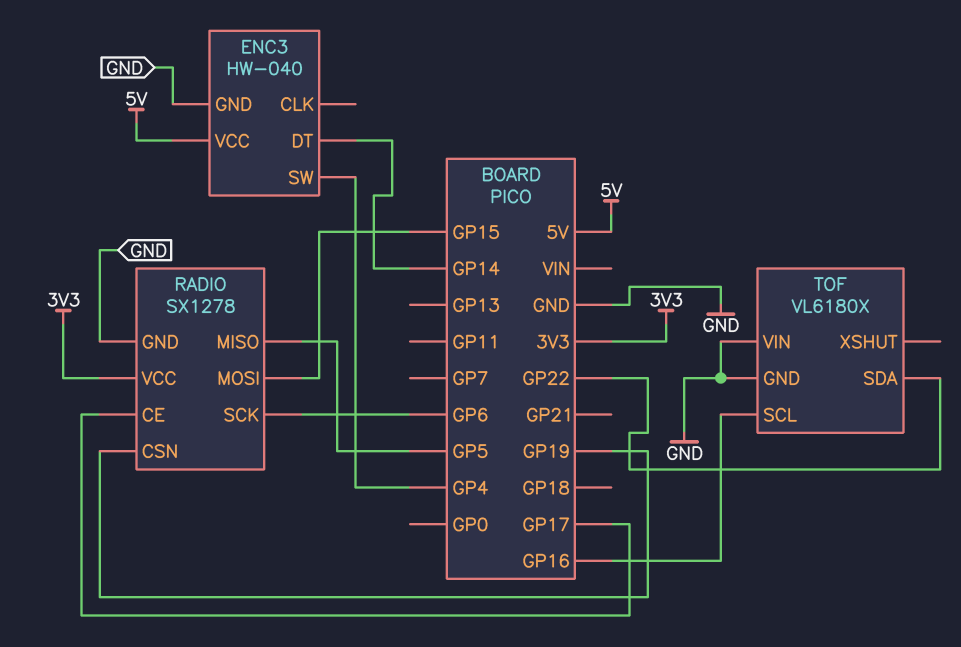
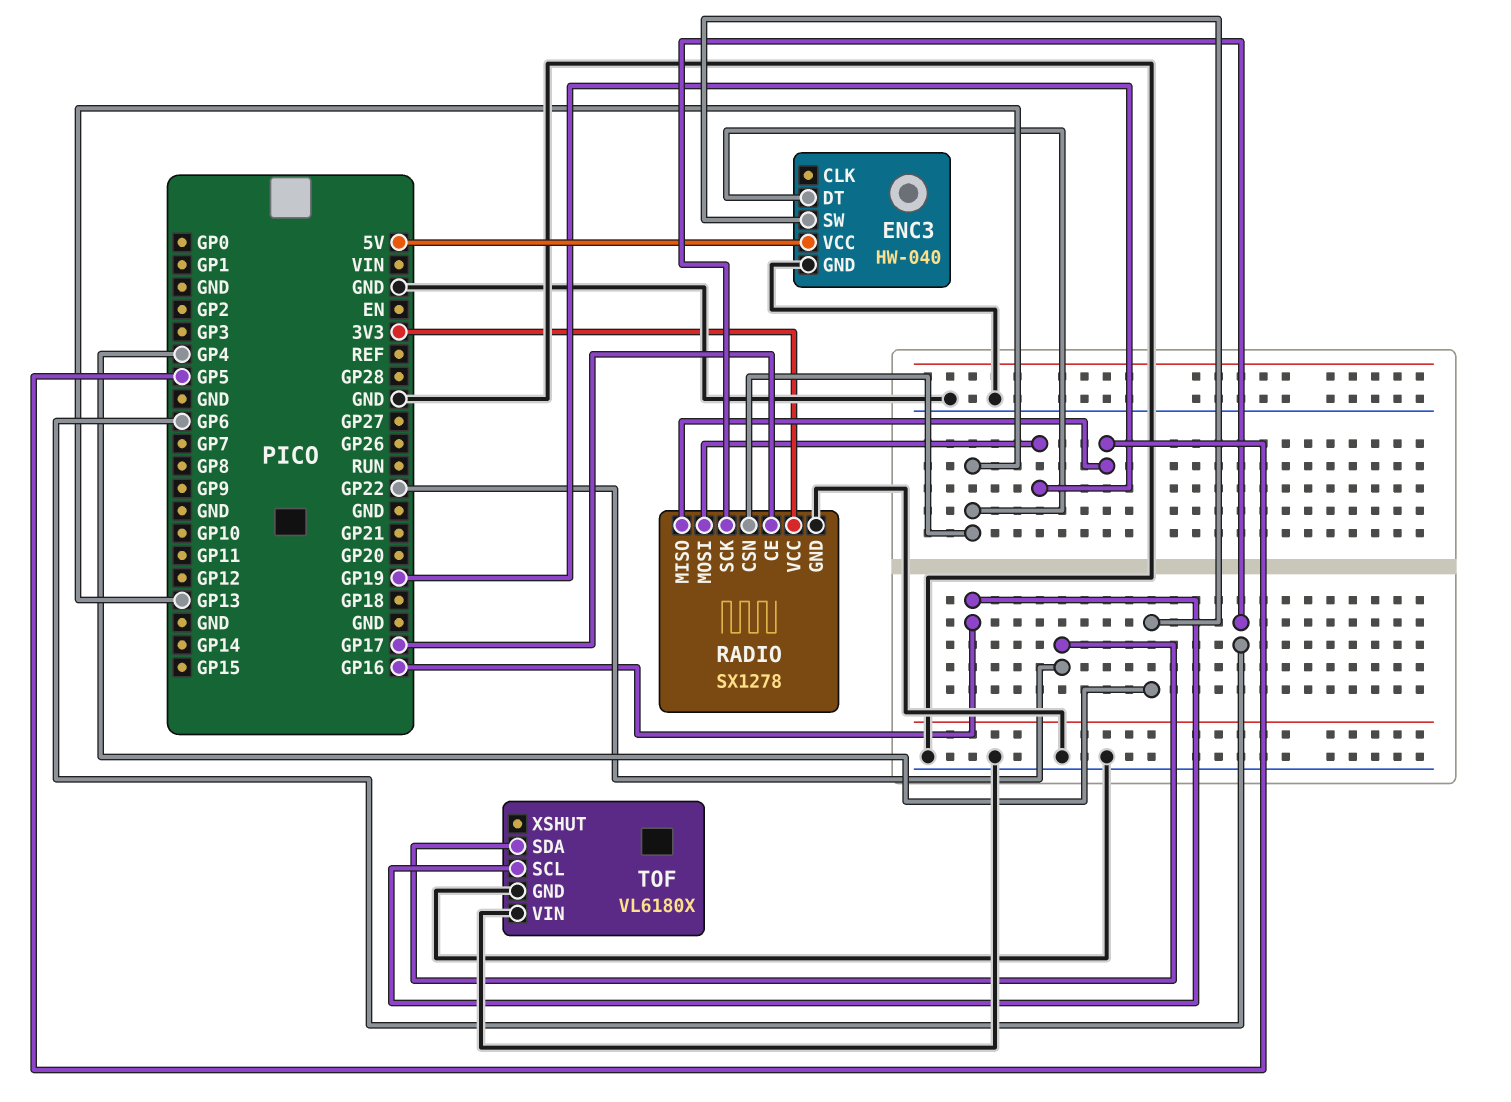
ENC3 pin DT: GP14 -> GP13
RADIO pin CSN: GP19 -> GP13
RADIO pin MOSI: GP15 -> GP19

